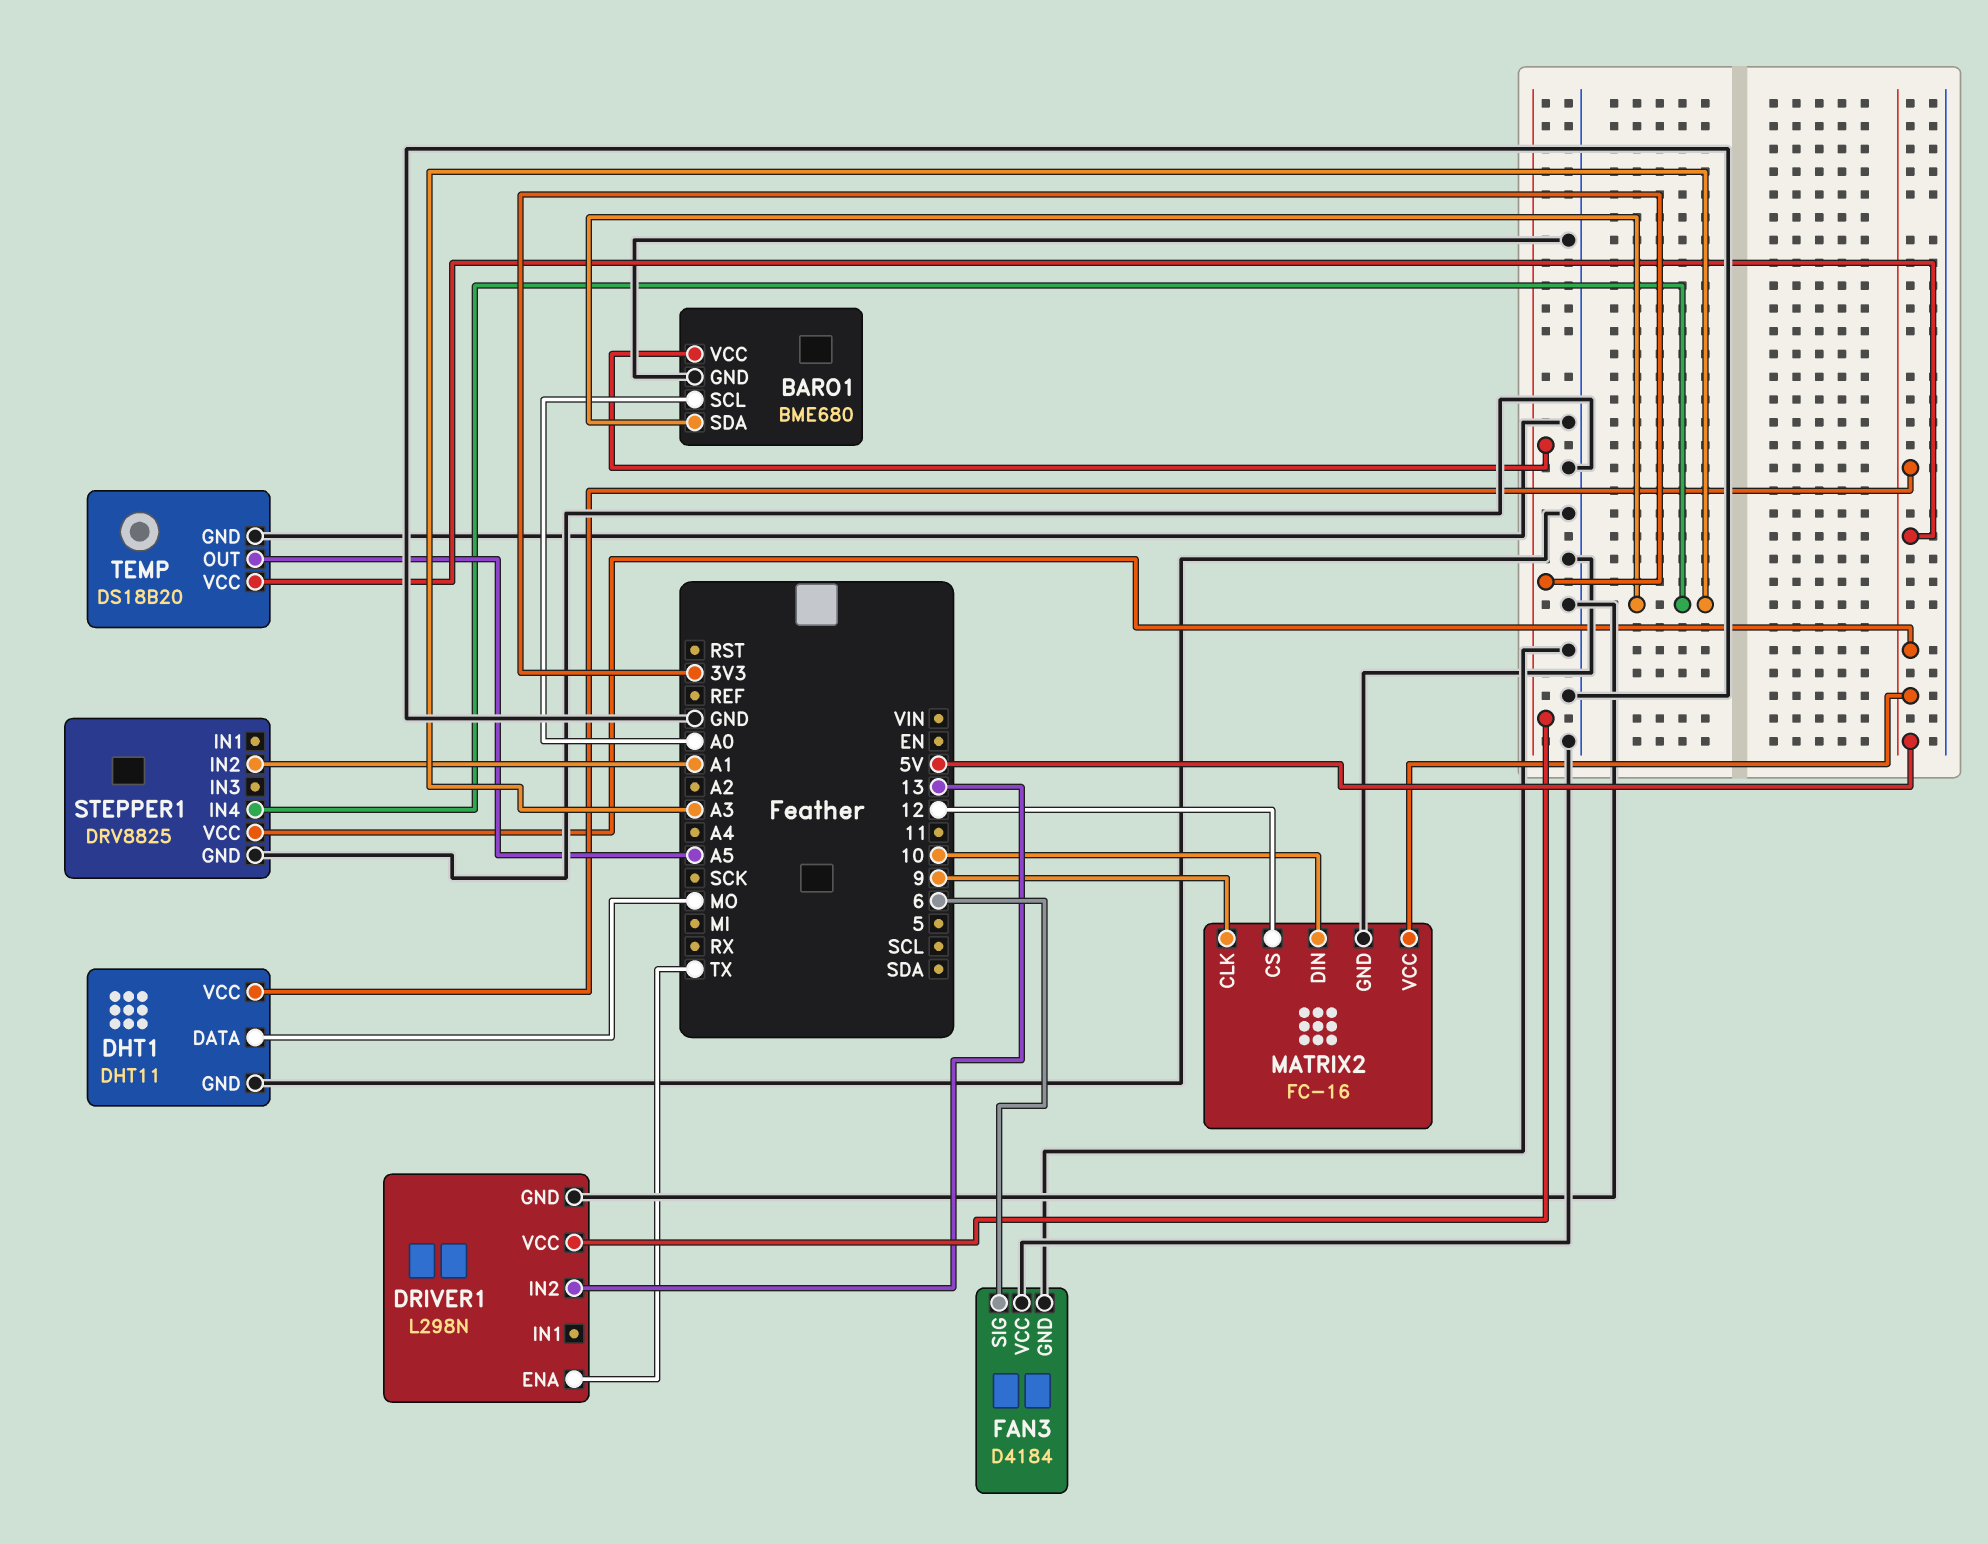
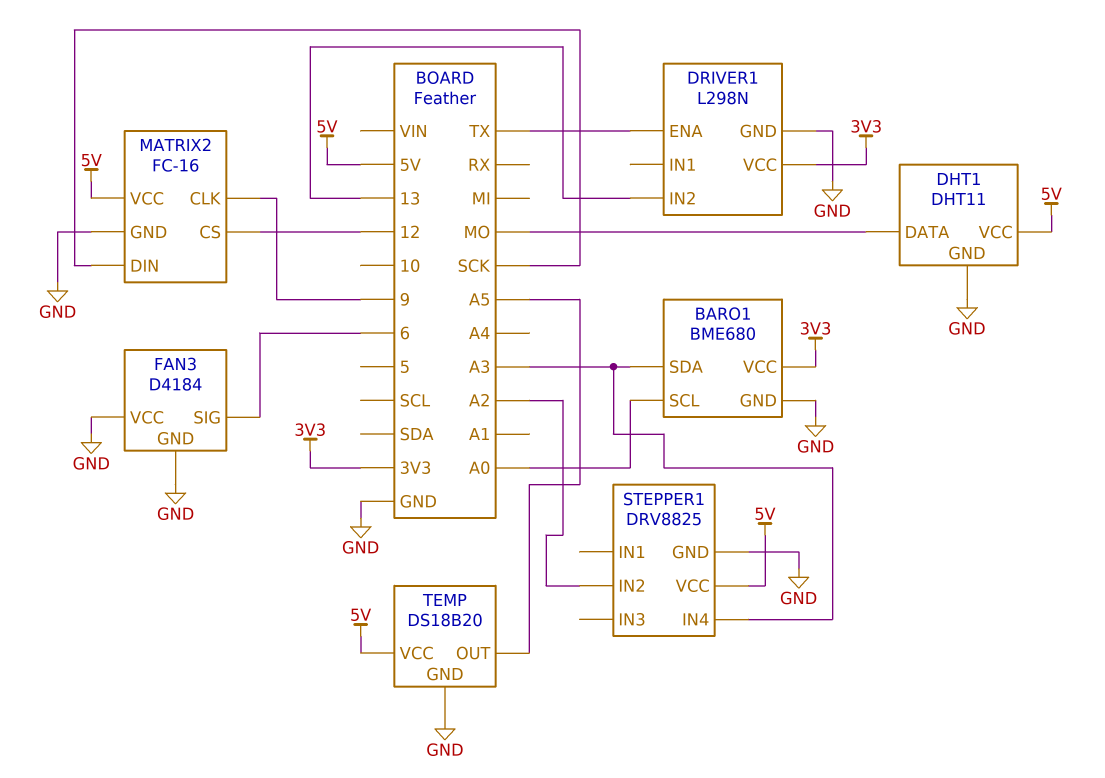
MATRIX2 pin DIN: 10 -> SCK
STEPPER1 pin IN2: A1 -> A2

